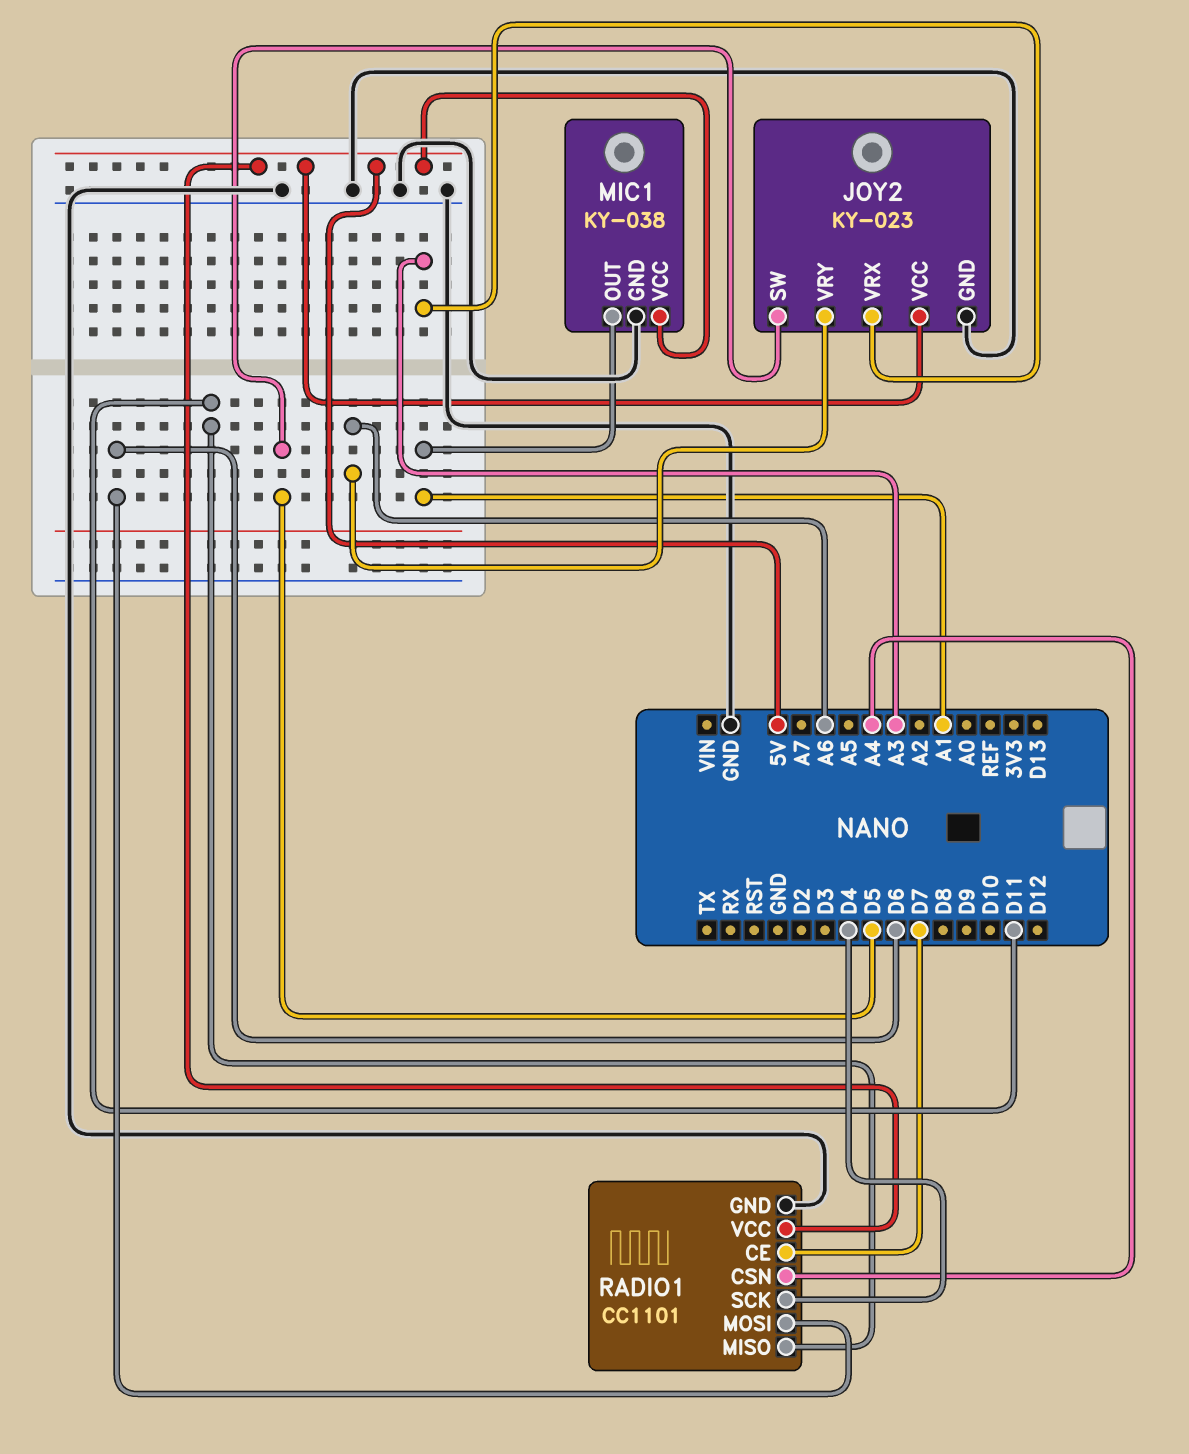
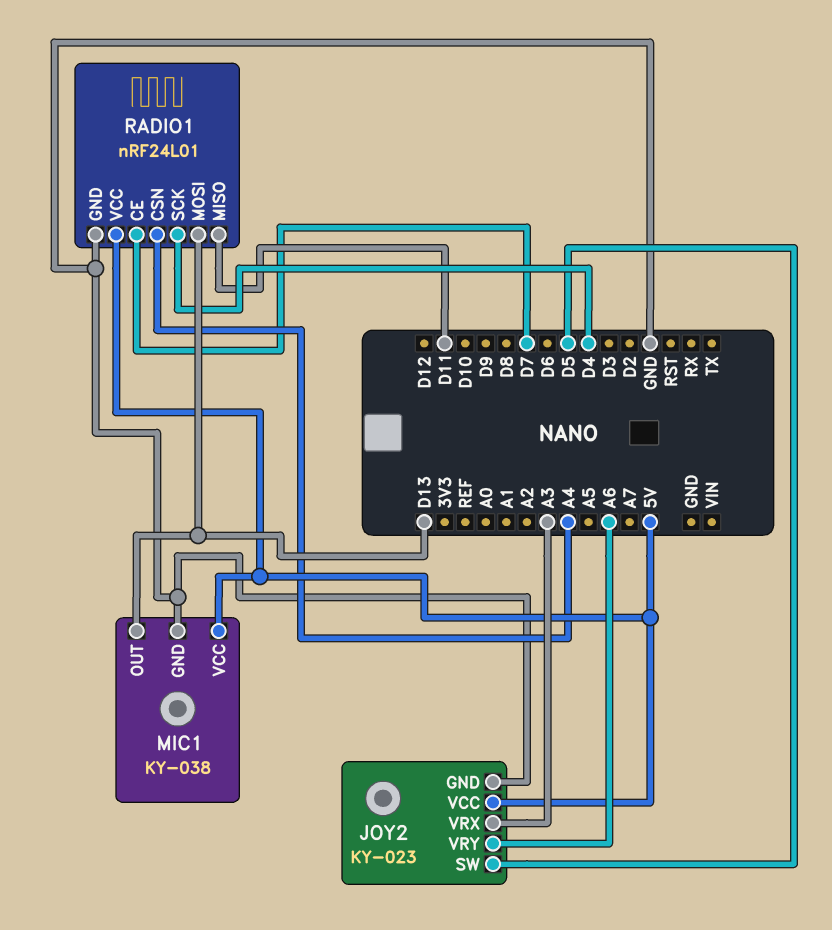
MIC1 pin OUT: A1 -> D13
RADIO1: CC1101 -> nRF24L01
RADIO1 pin MOSI: D6 -> D13

